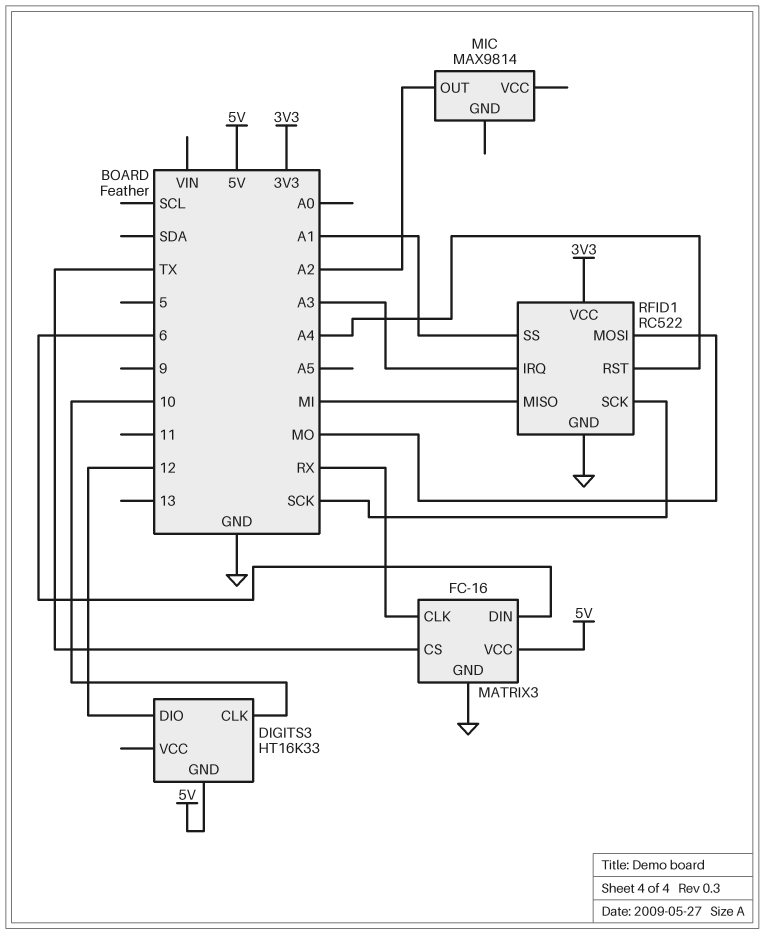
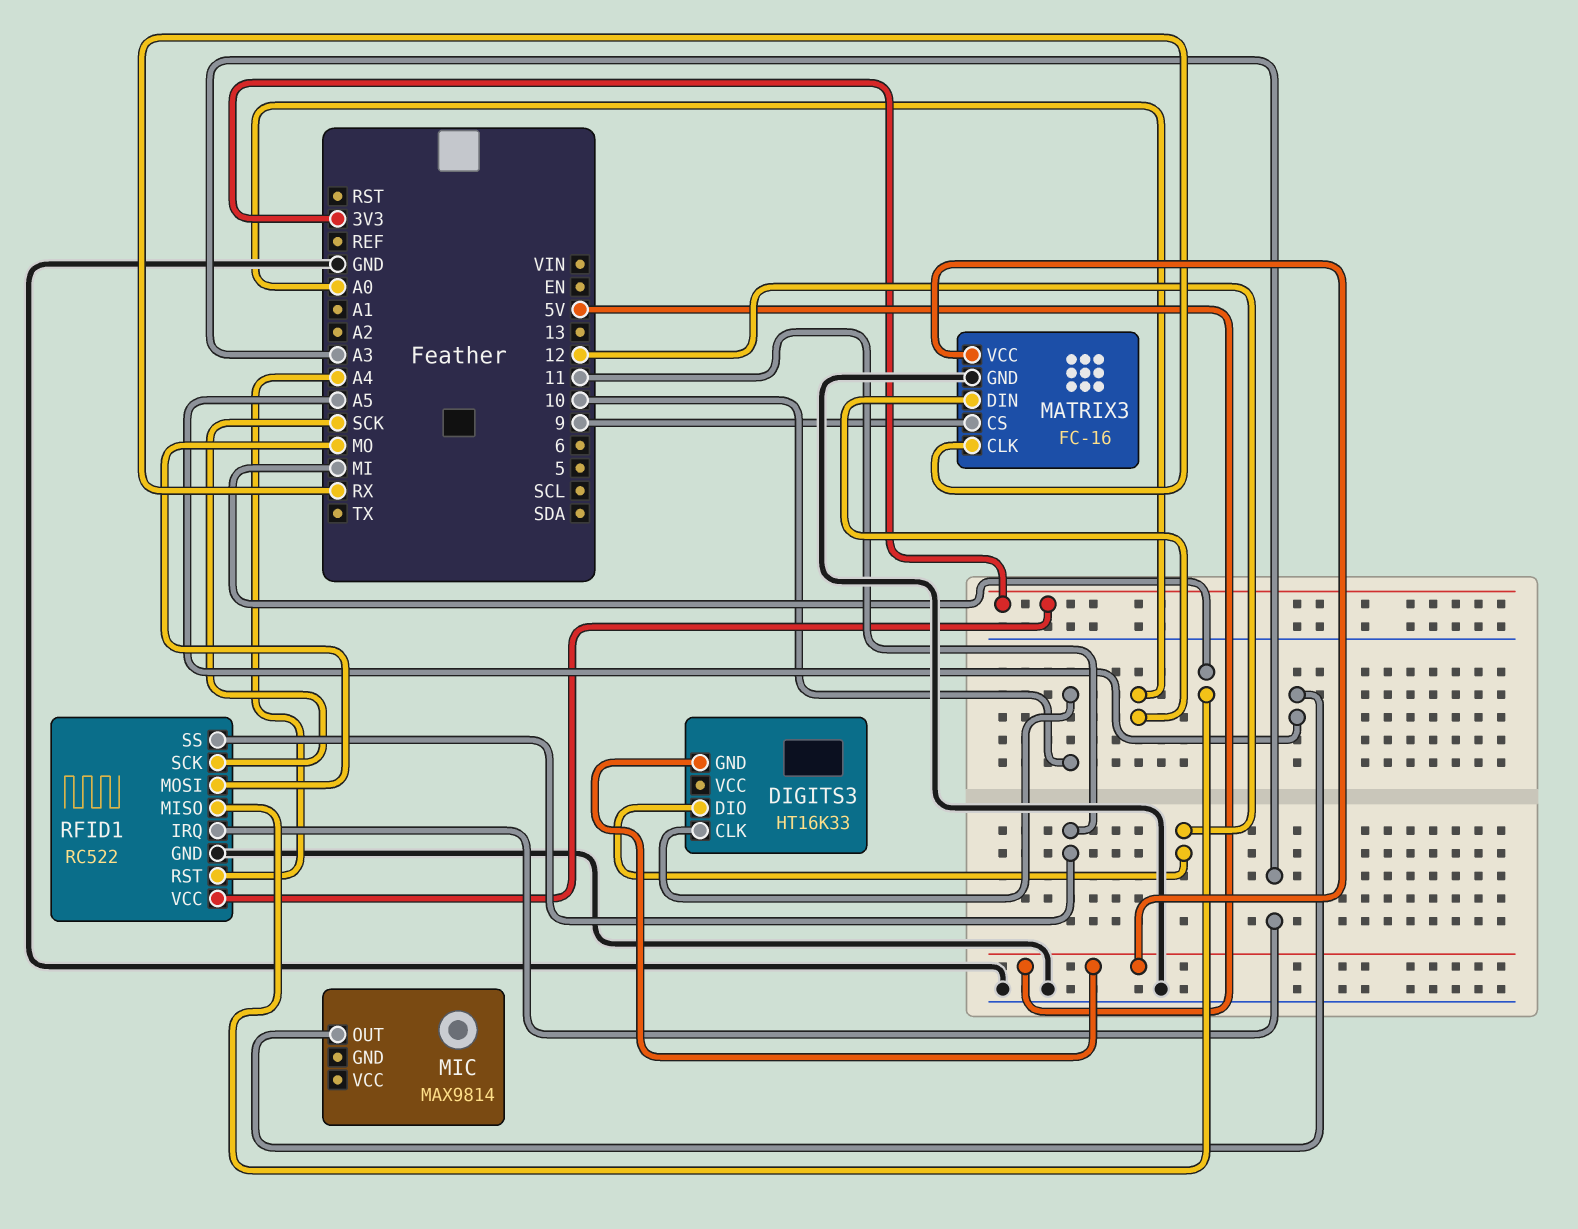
MATRIX3 pin CS: TX -> 9
MATRIX3 pin DIN: 6 -> A0
MIC pin OUT: A2 -> A5
RFID1 pin SS: A1 -> 11

